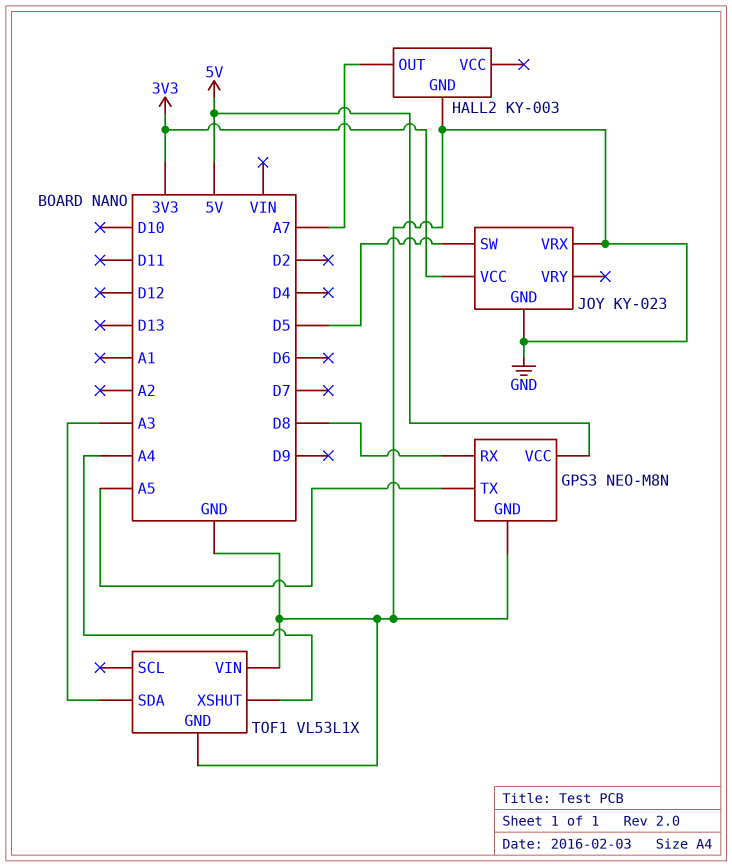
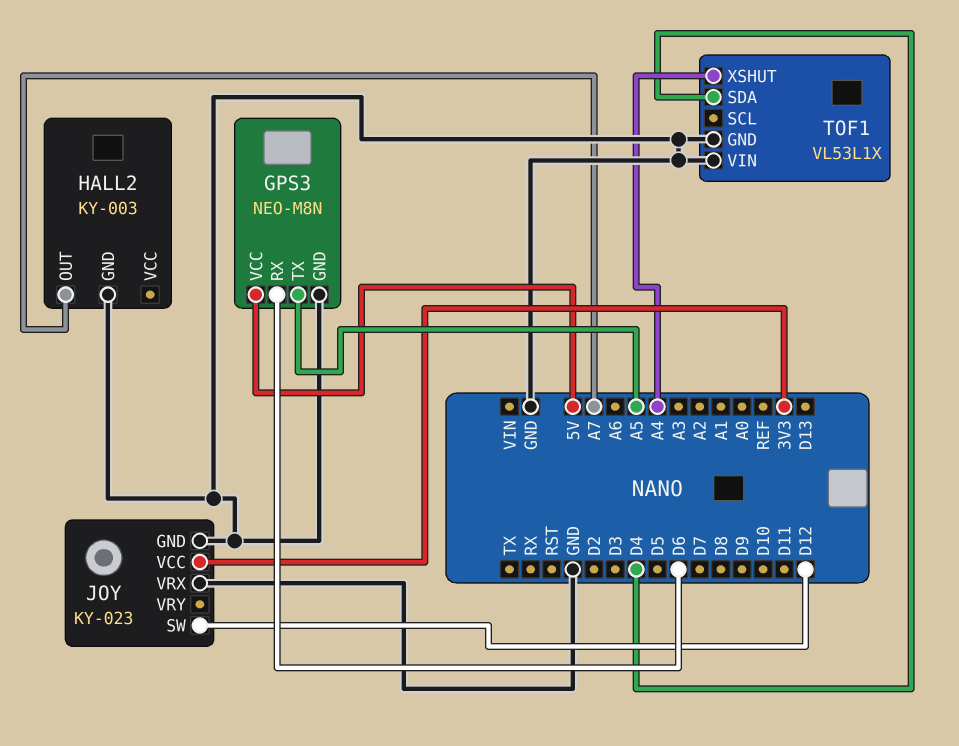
GPS3 pin RX: D8 -> D6
JOY pin SW: D5 -> D12
TOF1 pin SDA: A3 -> D4

